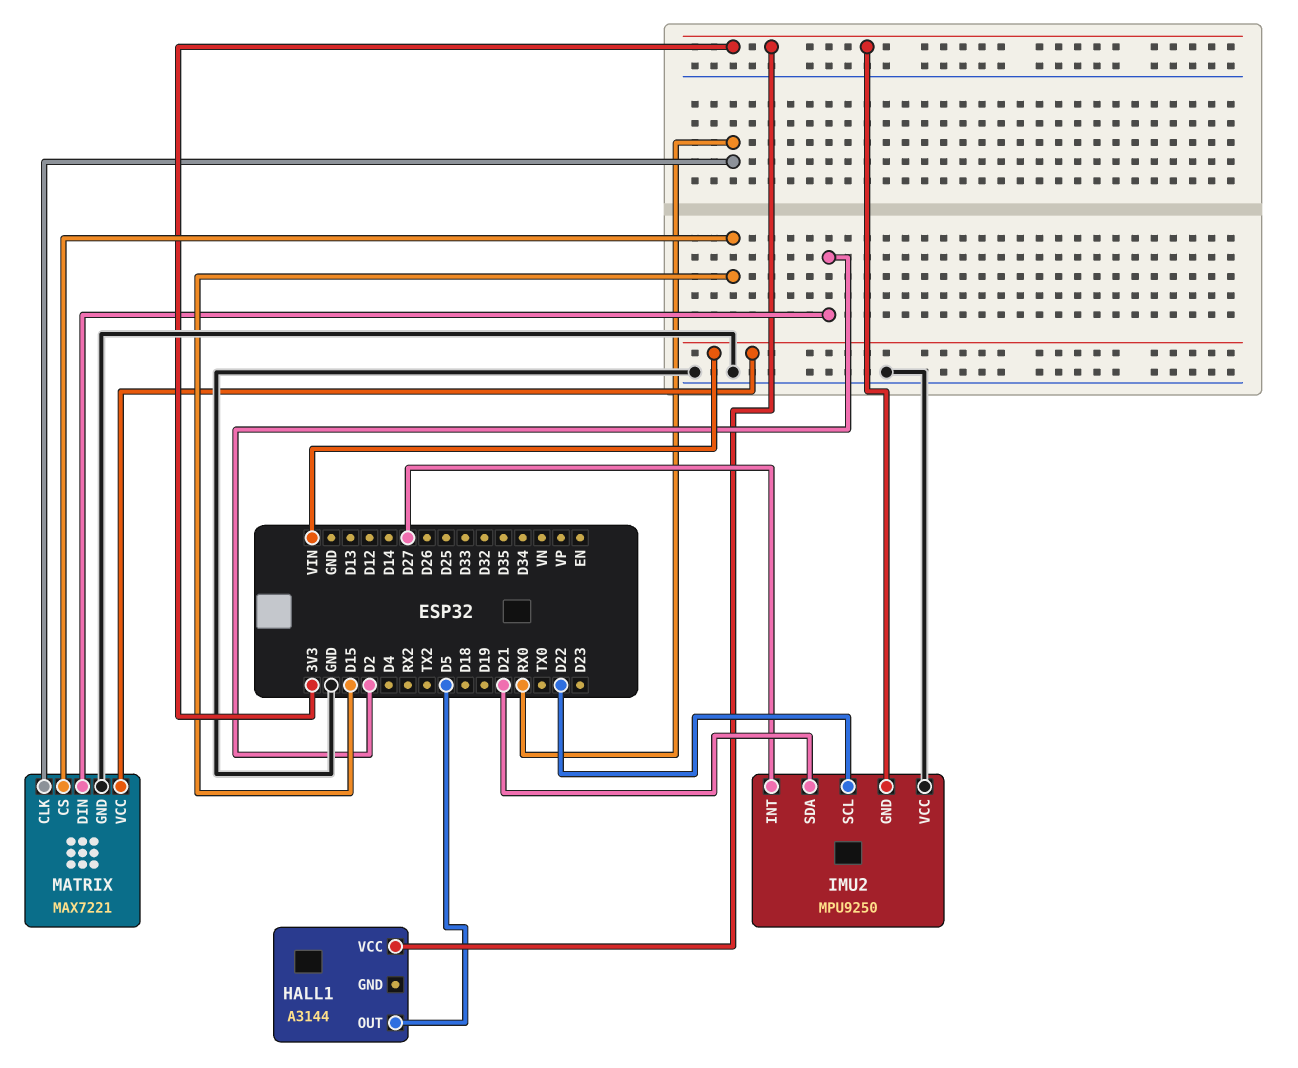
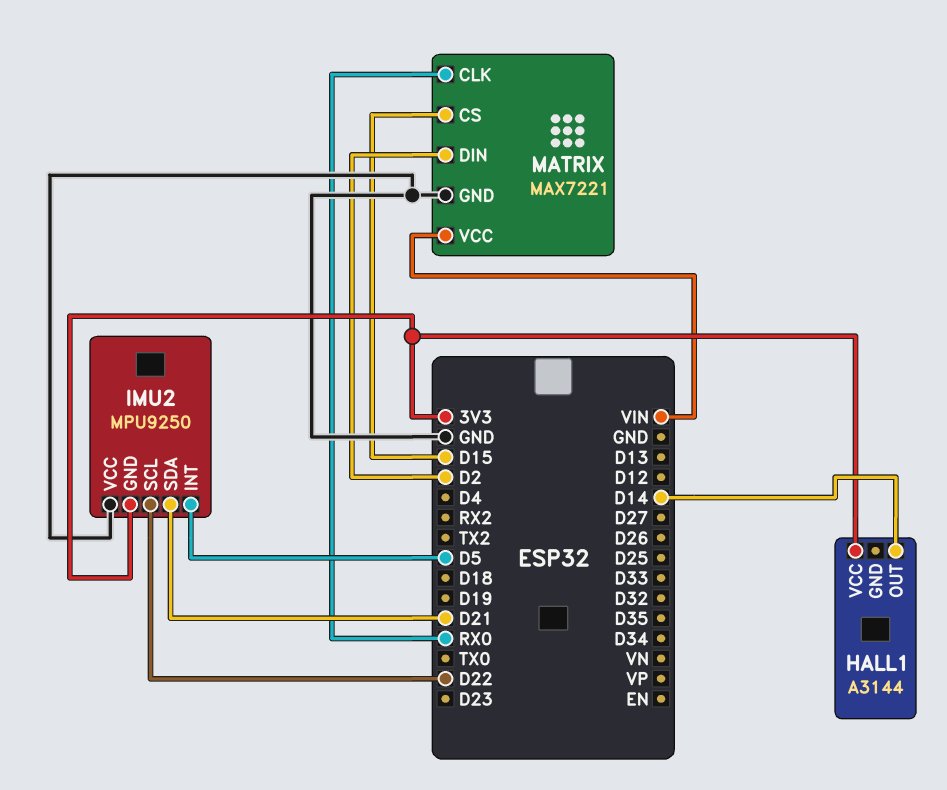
HALL1 pin OUT: D5 -> D14
IMU2 pin INT: D27 -> D5

